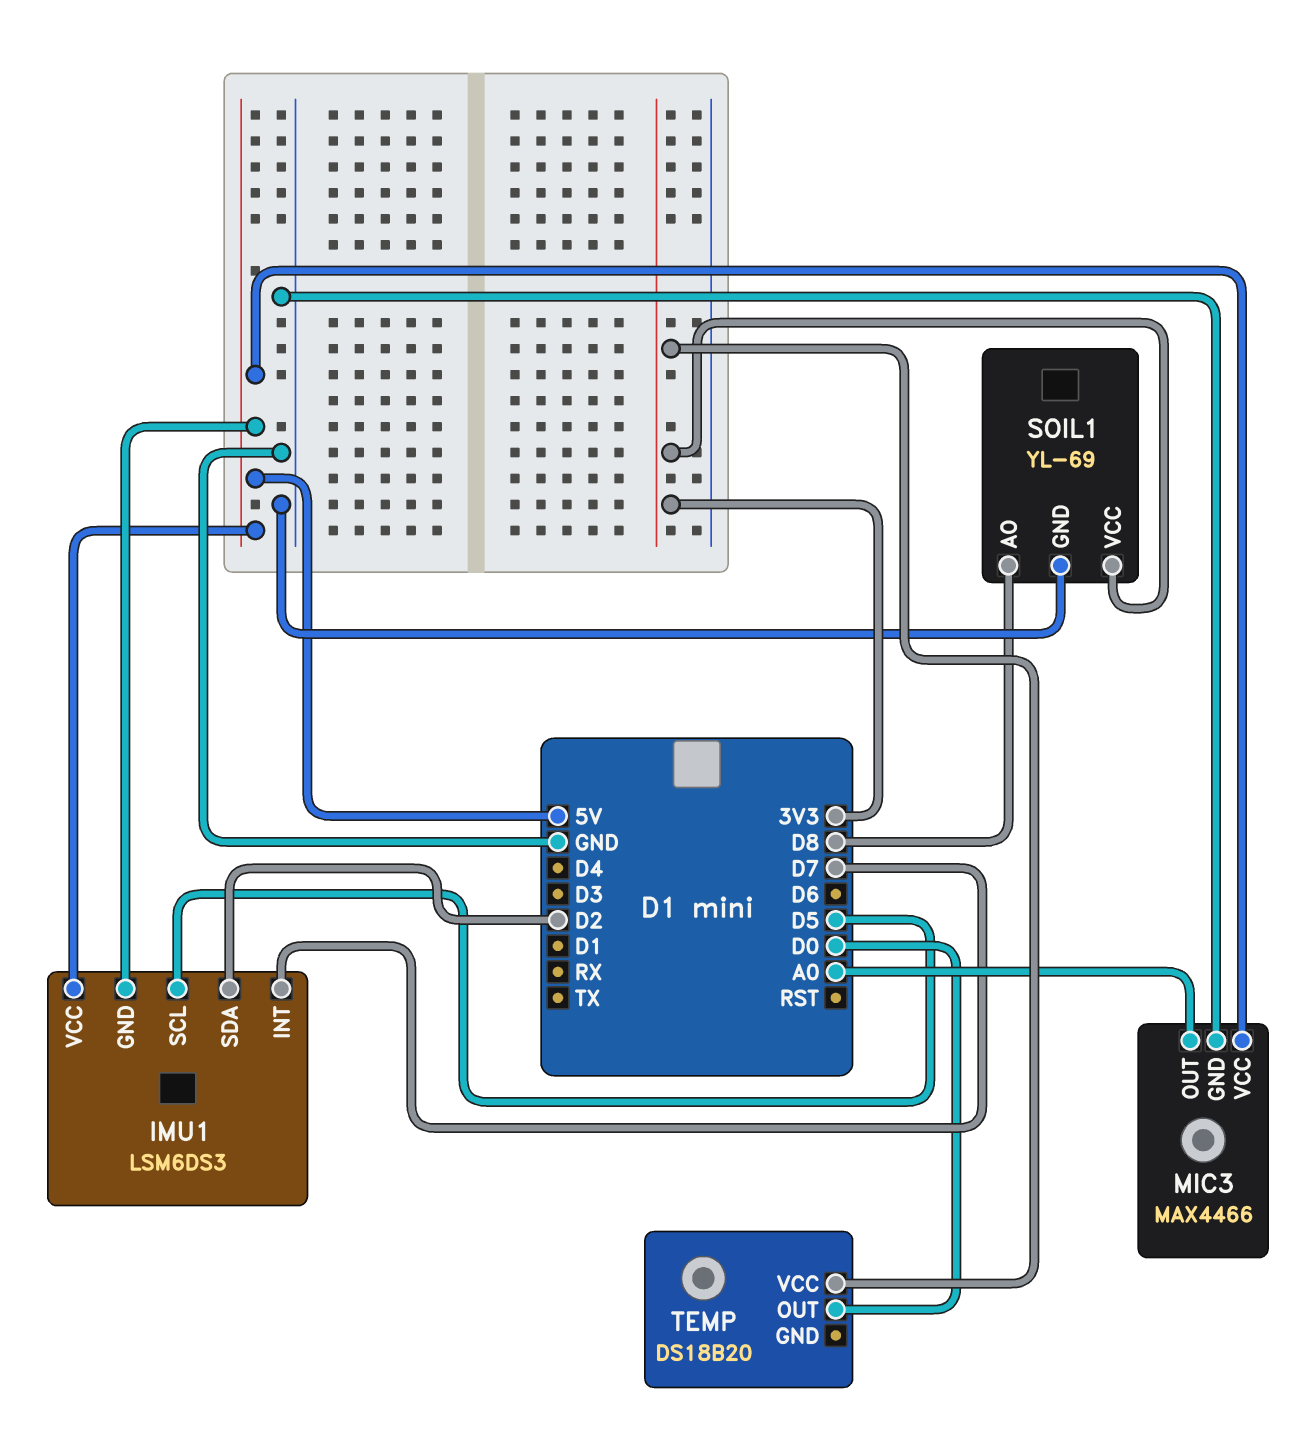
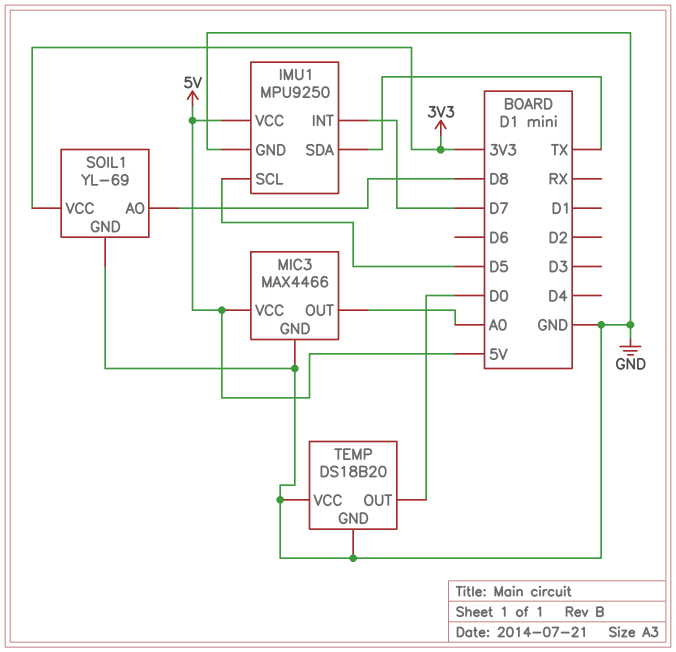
IMU1: LSM6DS3 -> MPU9250
IMU1 pin GND: 5V -> GND
IMU1 pin SDA: D2 -> TX
TEMP pin GND: none -> GND
TEMP pin VCC: 3V3 -> GND

